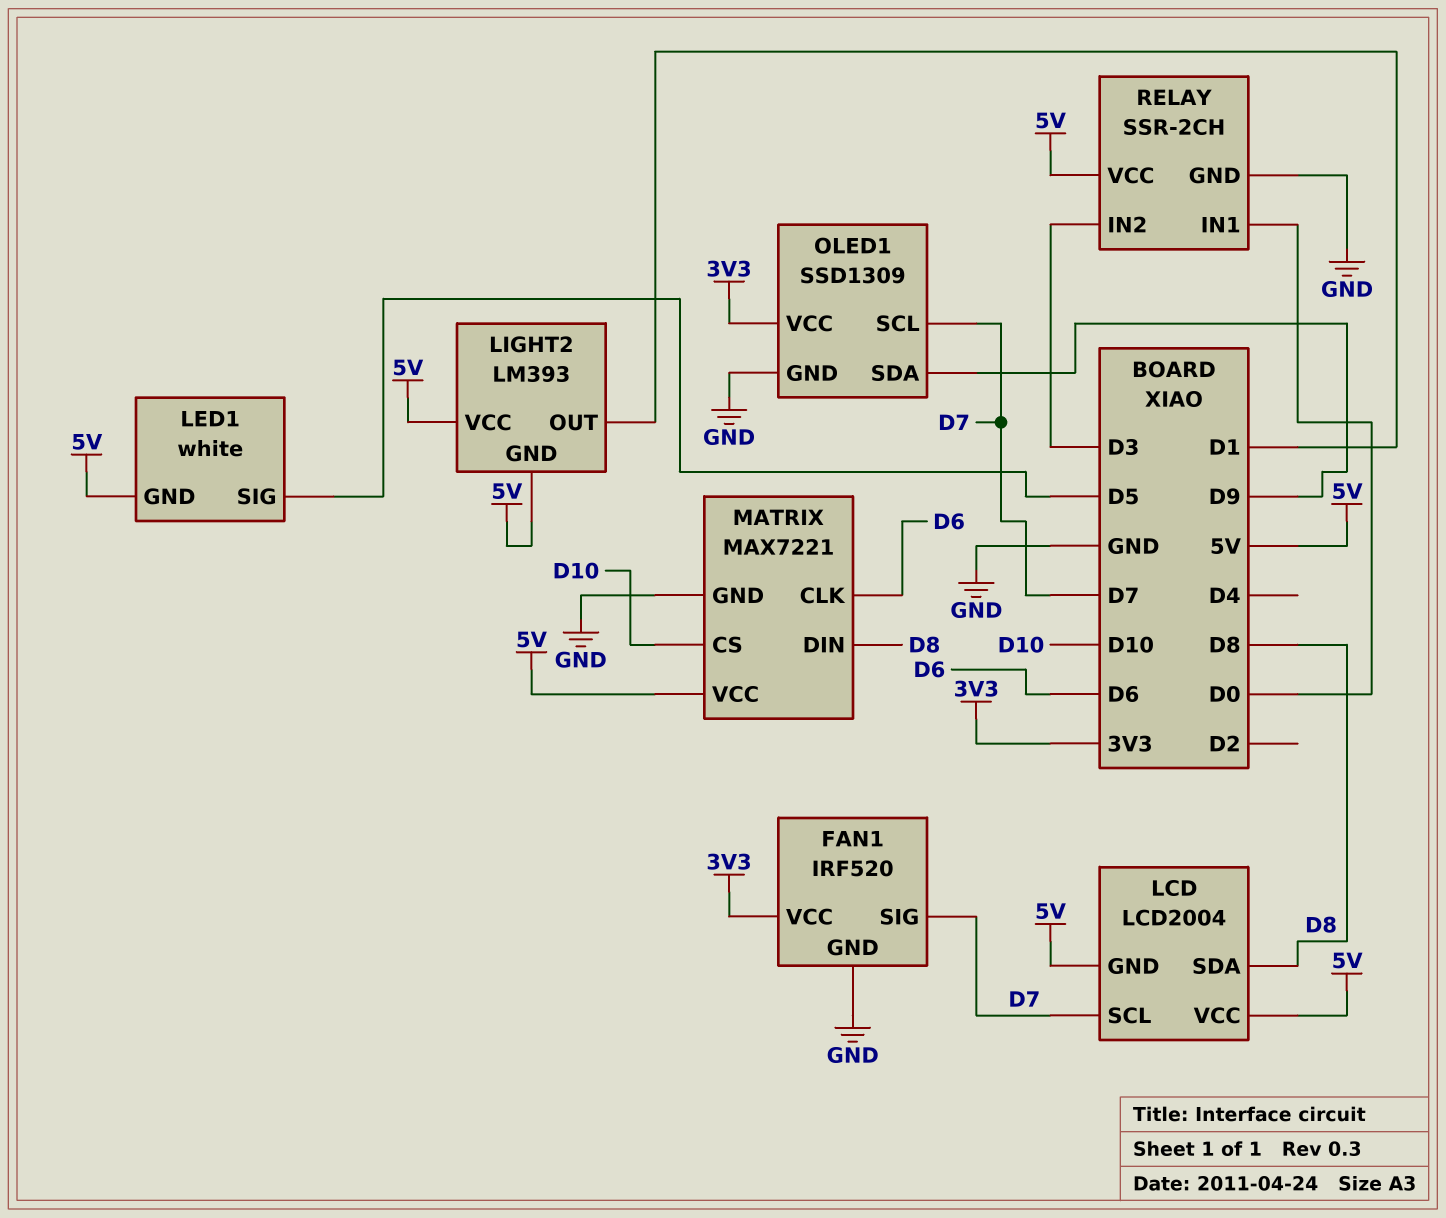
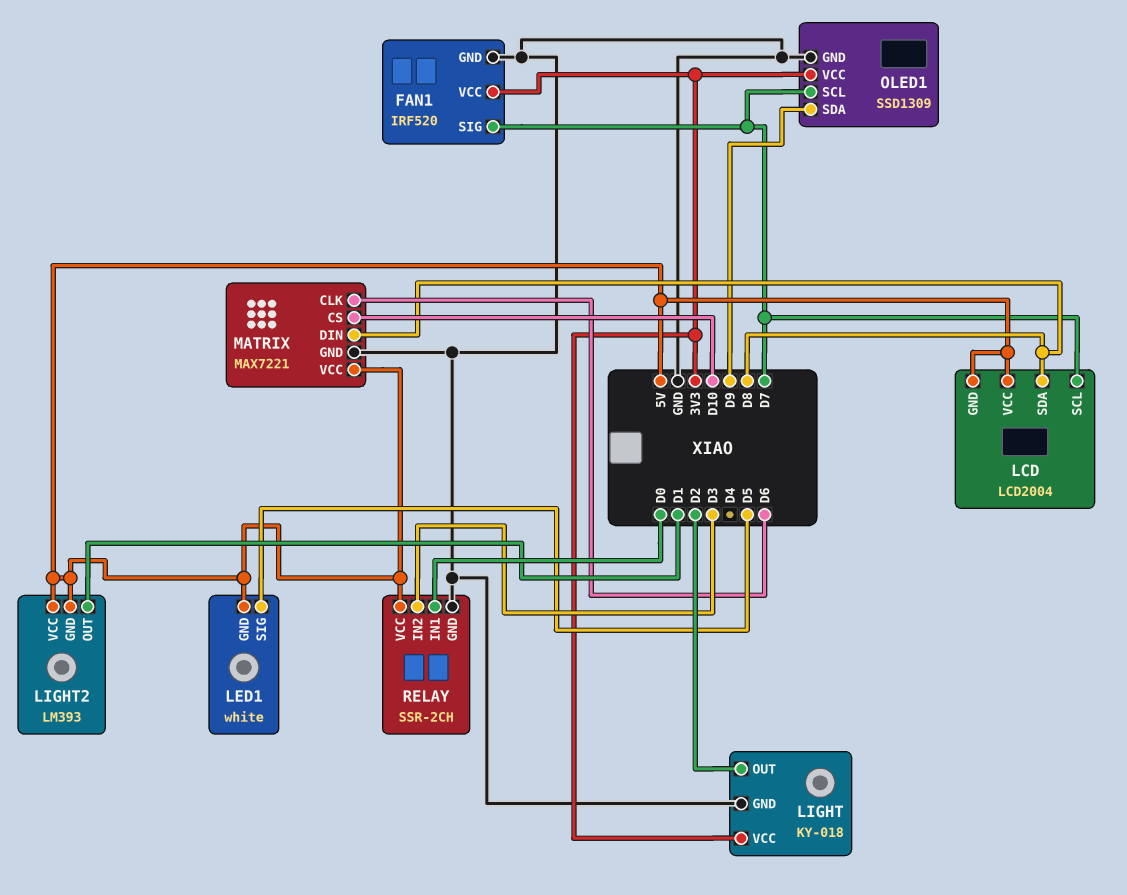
LIGHT: none -> KY-018
LIGHT pin GND: none -> GND
LIGHT pin OUT: none -> D2
LIGHT pin VCC: none -> 3V3

